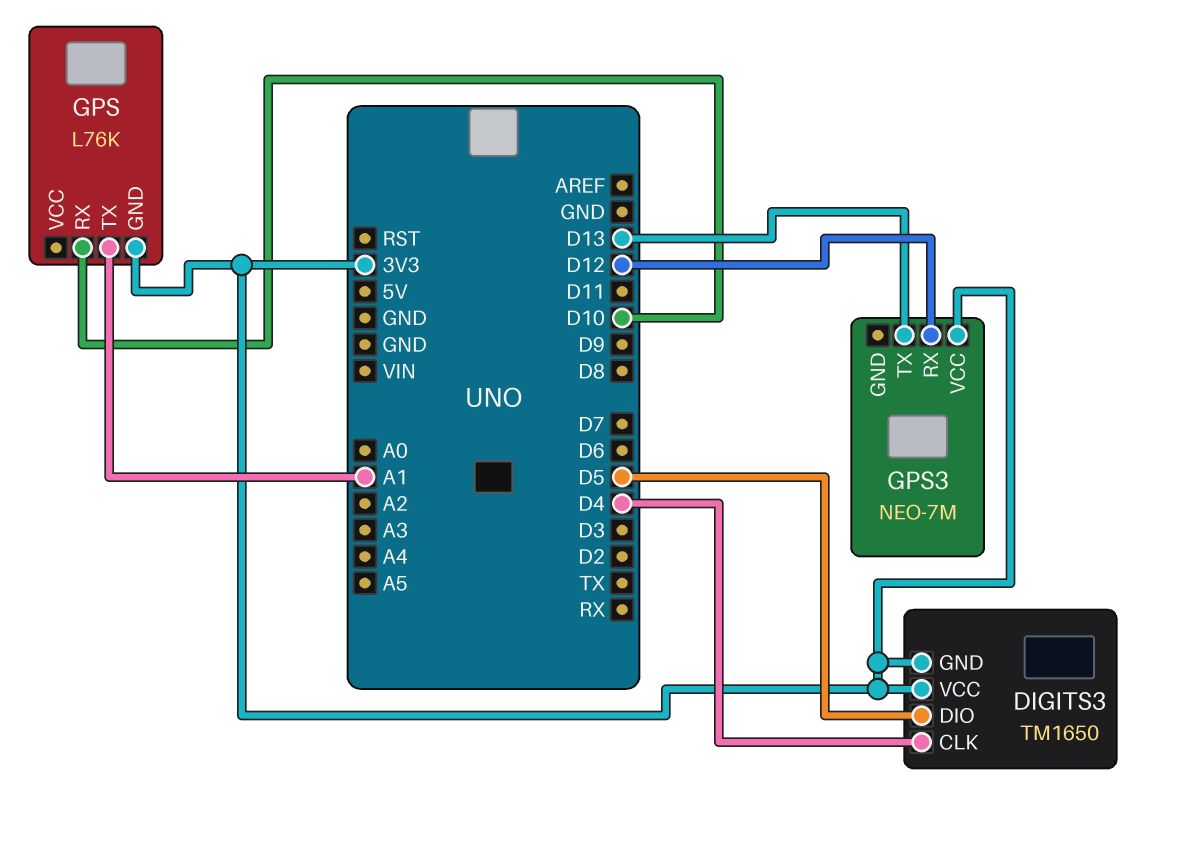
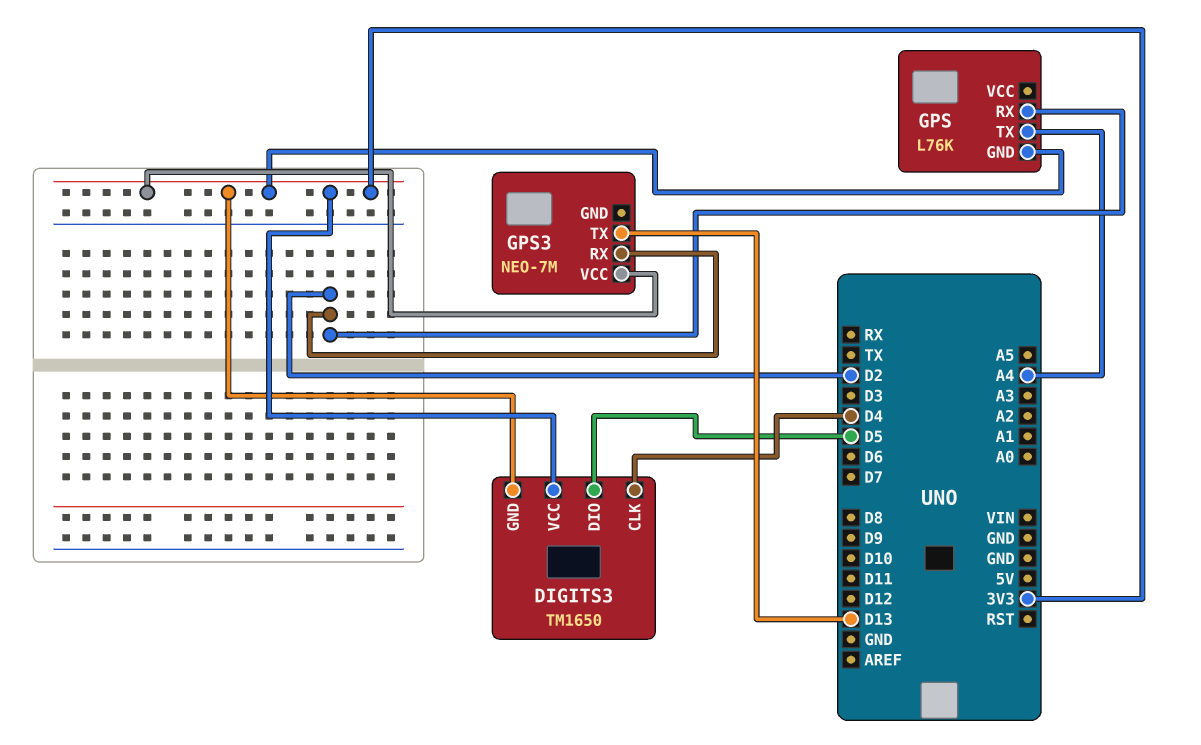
GPS pin RX: D10 -> D2
GPS pin TX: A1 -> A4
GPS3 pin RX: D12 -> D2

